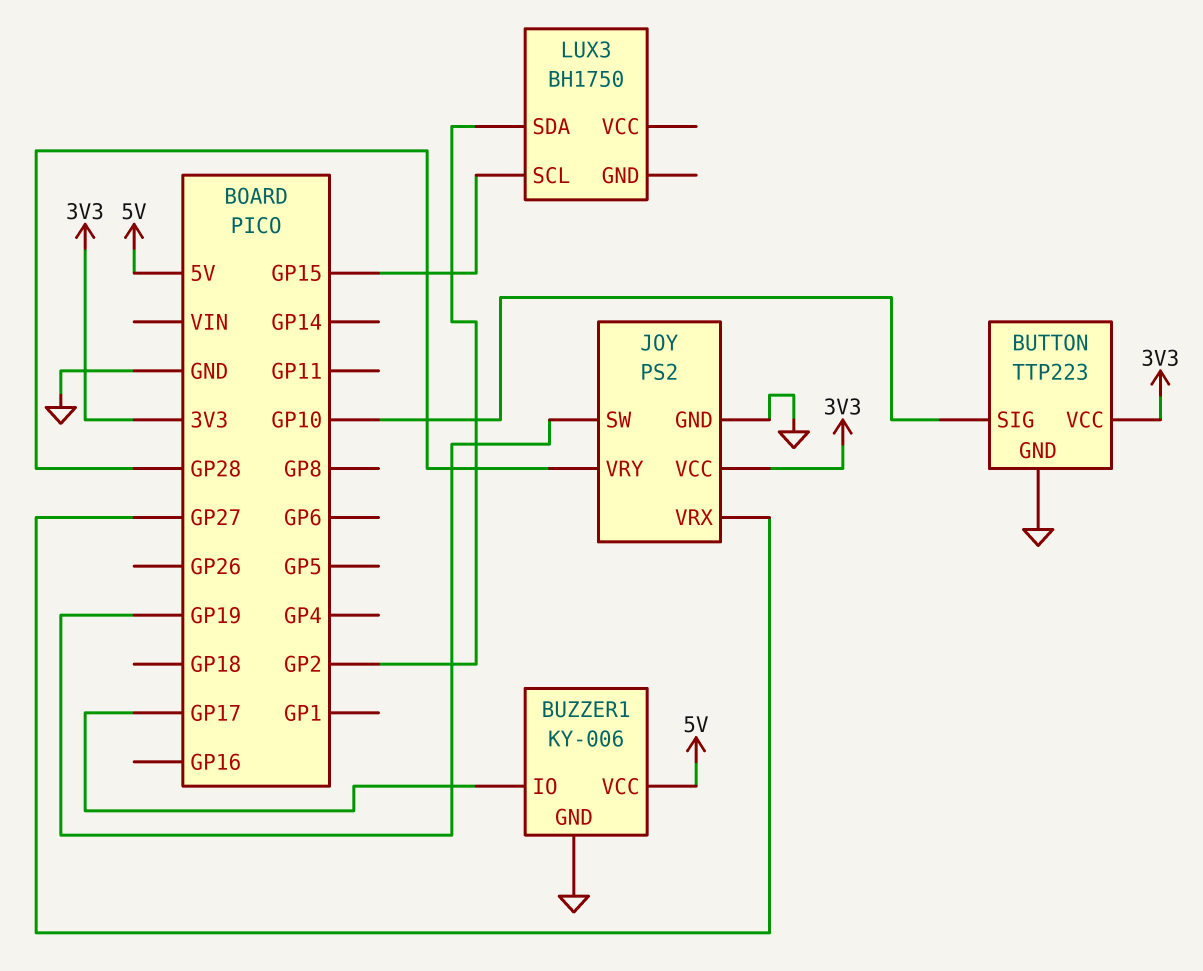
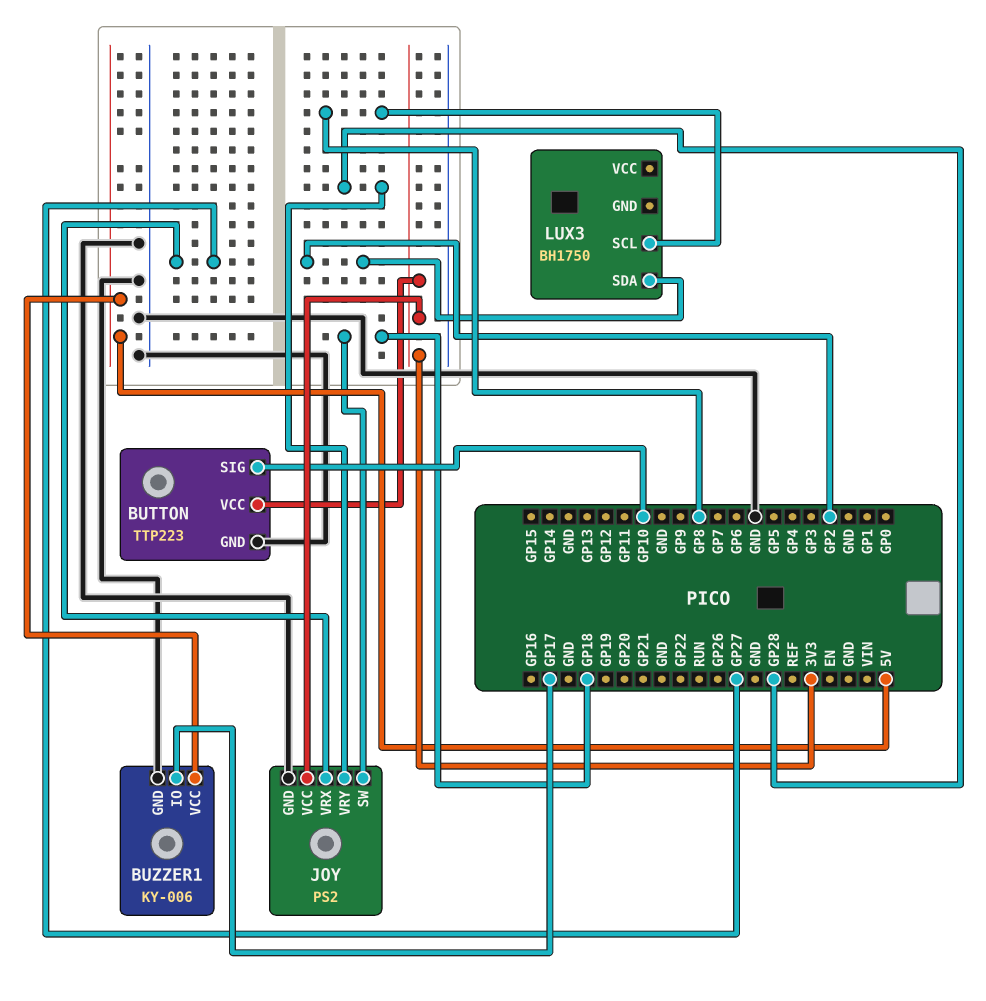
JOY pin SW: GP19 -> GP18
LUX3 pin SCL: GP15 -> GP8

